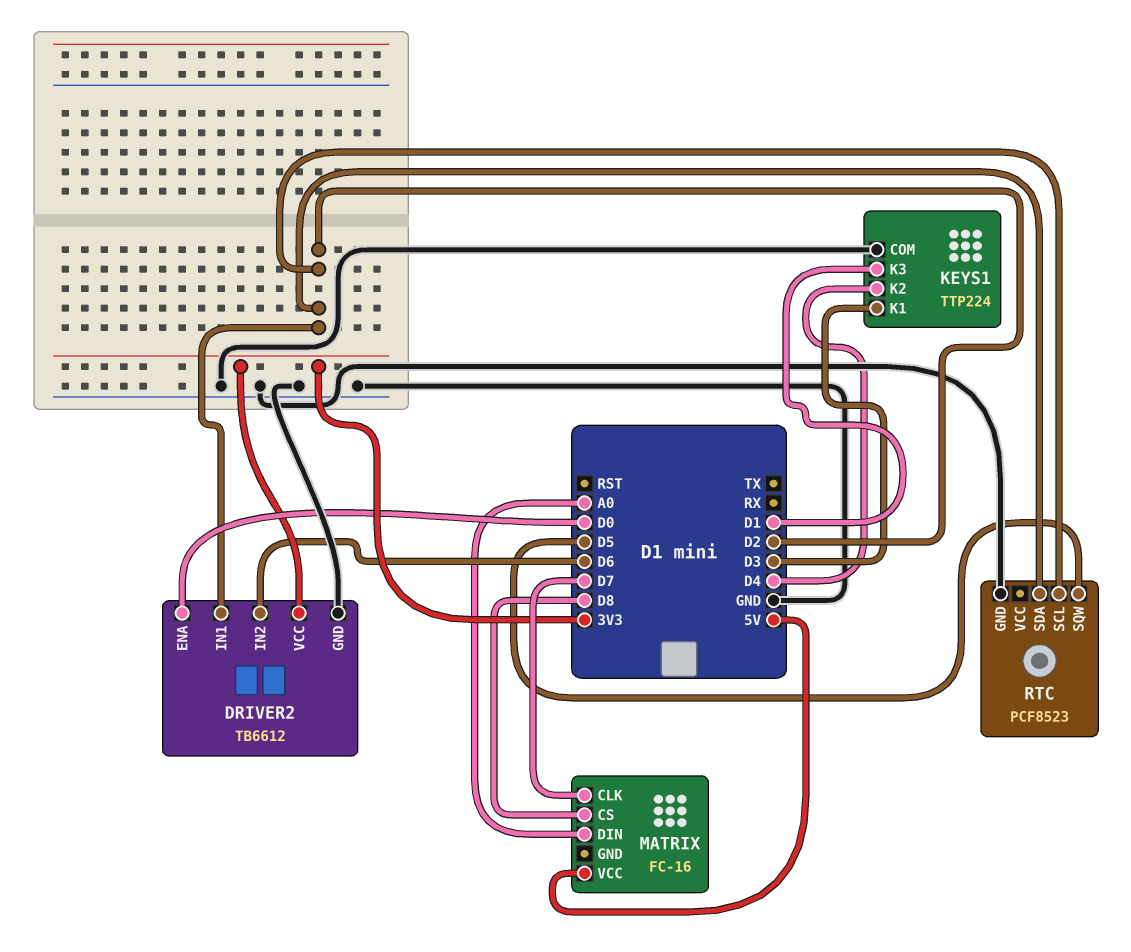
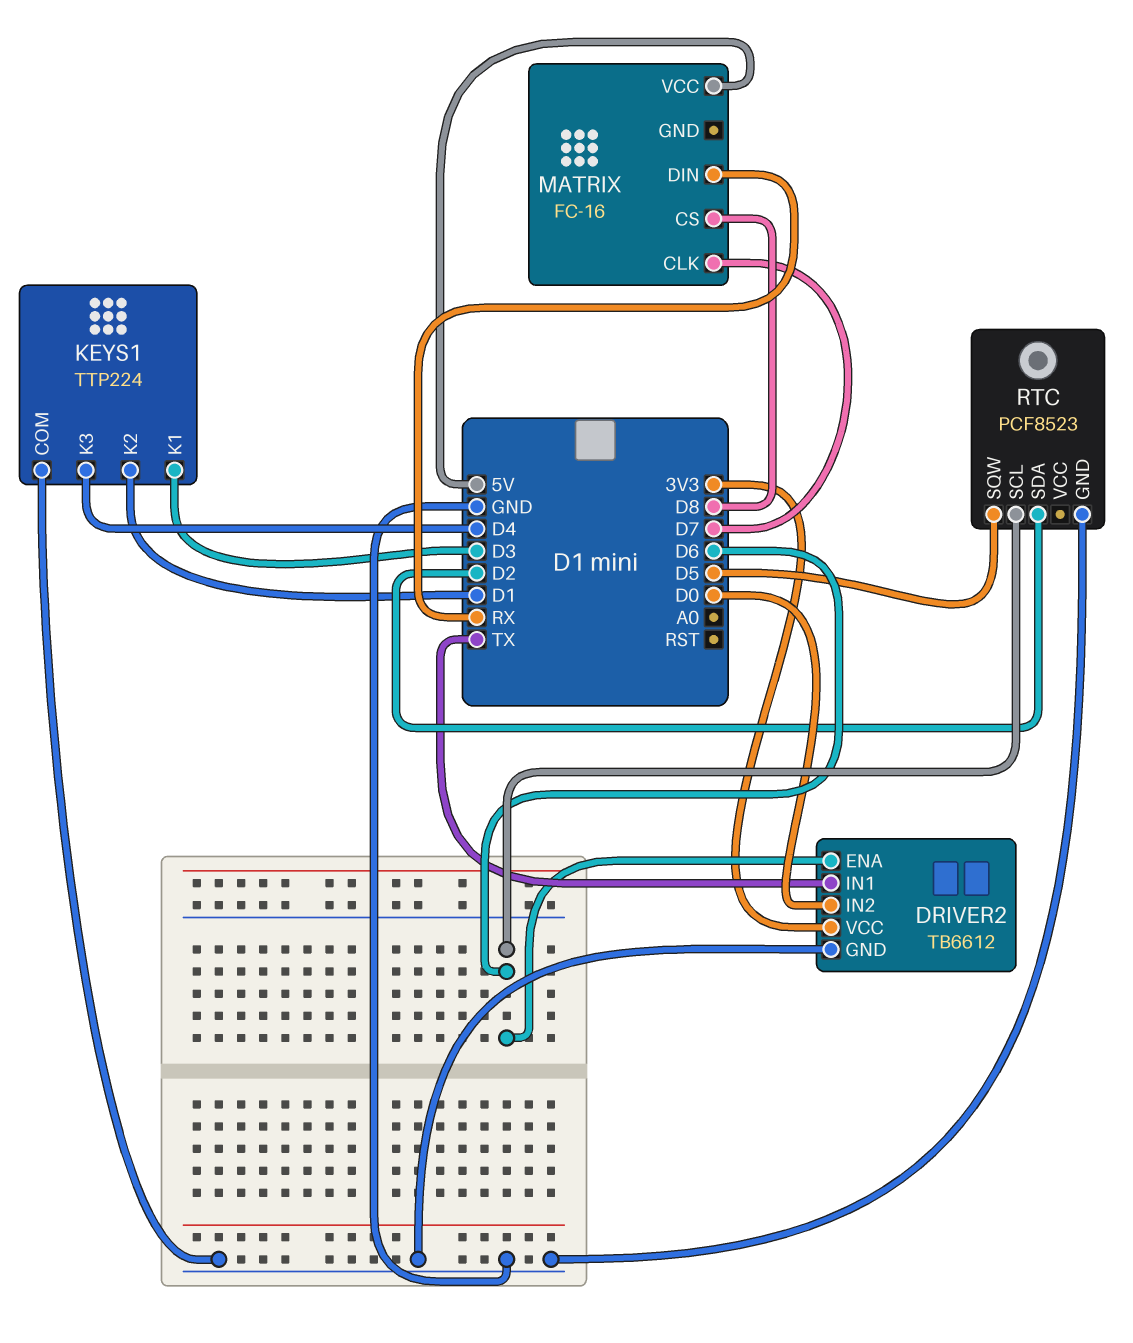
DRIVER2 pin ENA: D0 -> D6
DRIVER2 pin IN1: D2 -> TX
DRIVER2 pin IN2: D6 -> D0
KEYS1 pin K2: D4 -> D1
KEYS1 pin K3: D1 -> D4
MATRIX pin DIN: A0 -> RX
RTC pin SCL: D2 -> D6

